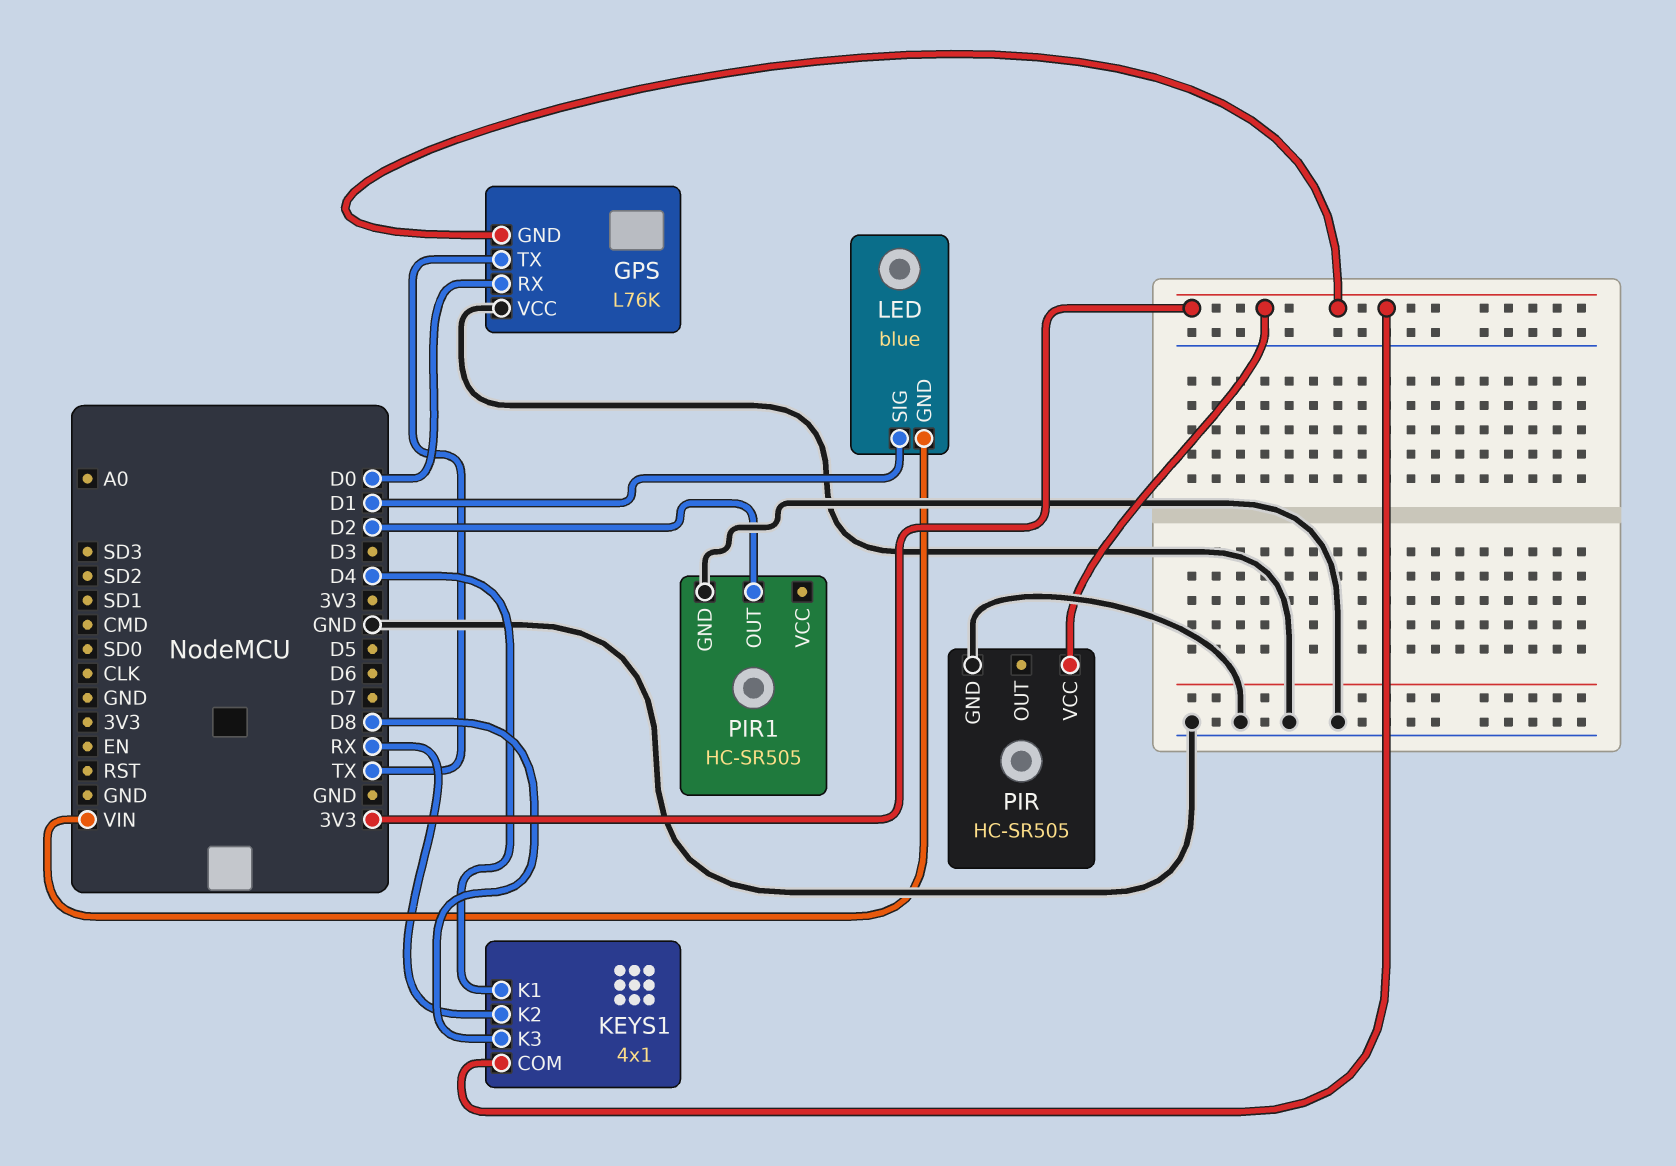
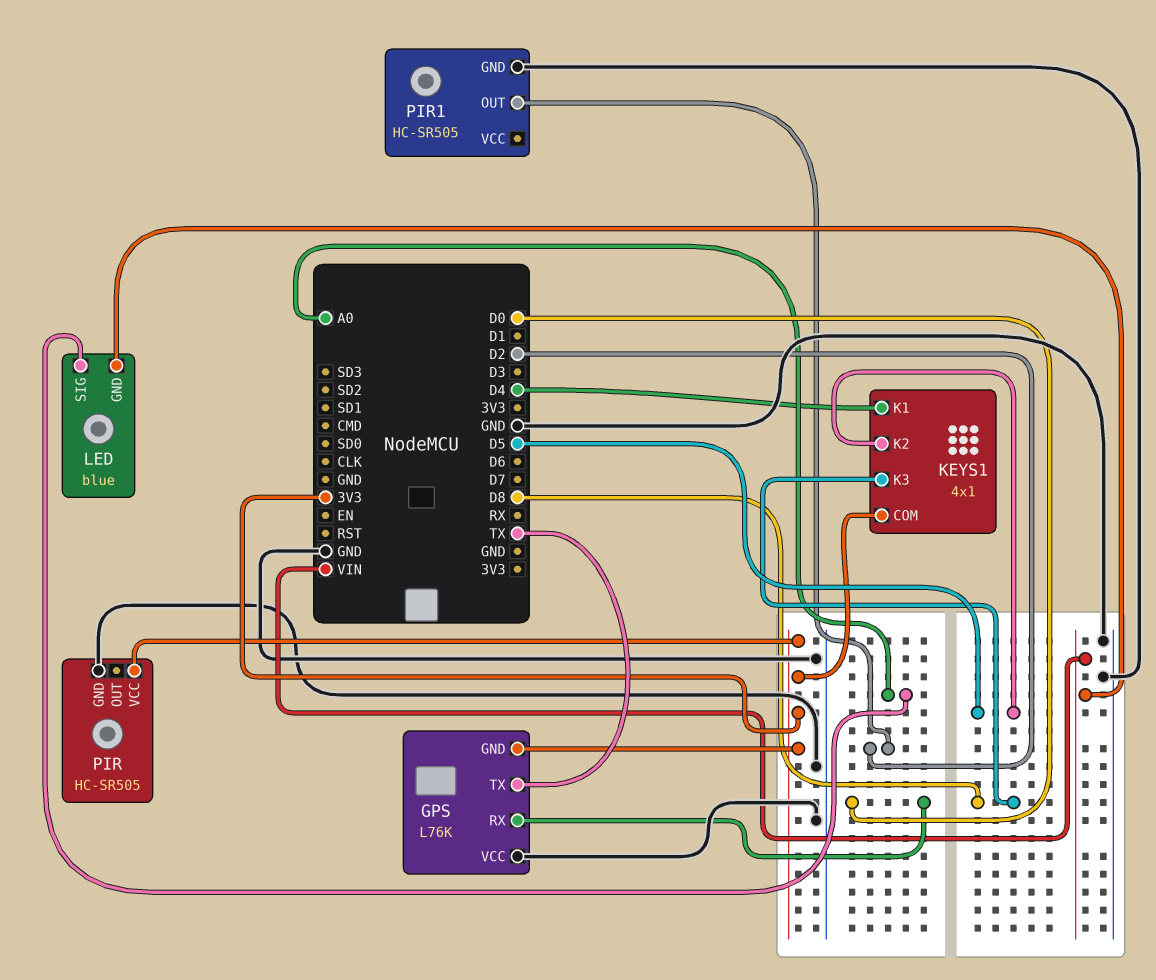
KEYS1 pin K2: RX -> D5
LED pin SIG: D1 -> A0

